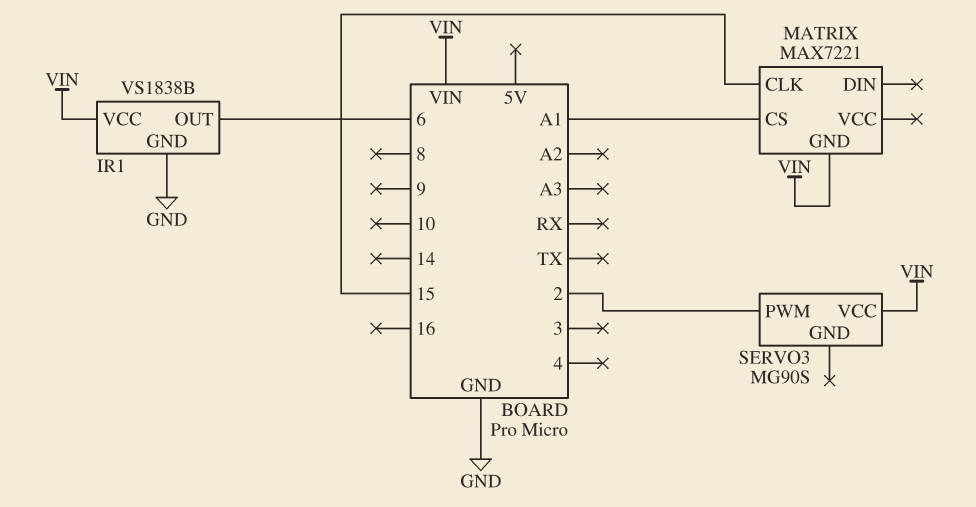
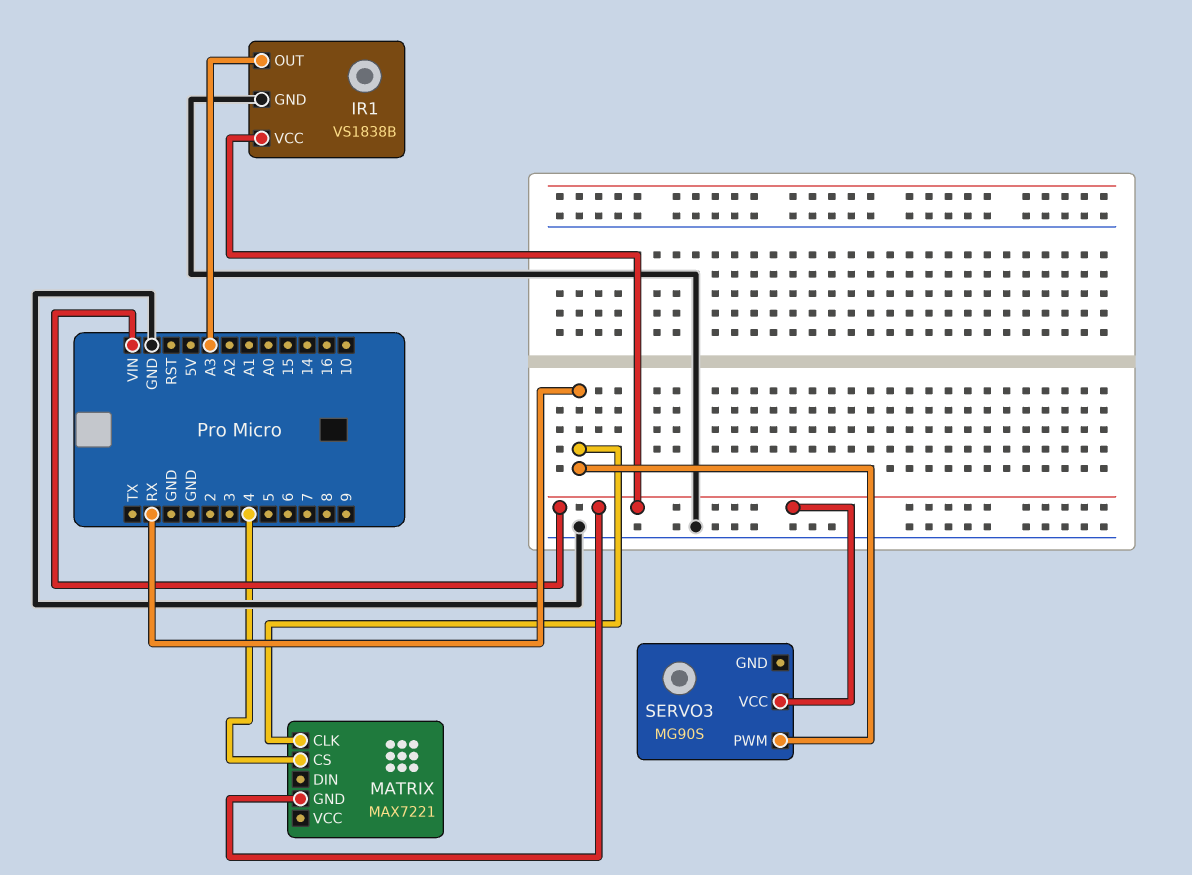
IR1 pin OUT: 6 -> A3
MATRIX pin CLK: 15 -> RX
MATRIX pin CS: A1 -> 4
SERVO3 pin PWM: 2 -> RX

